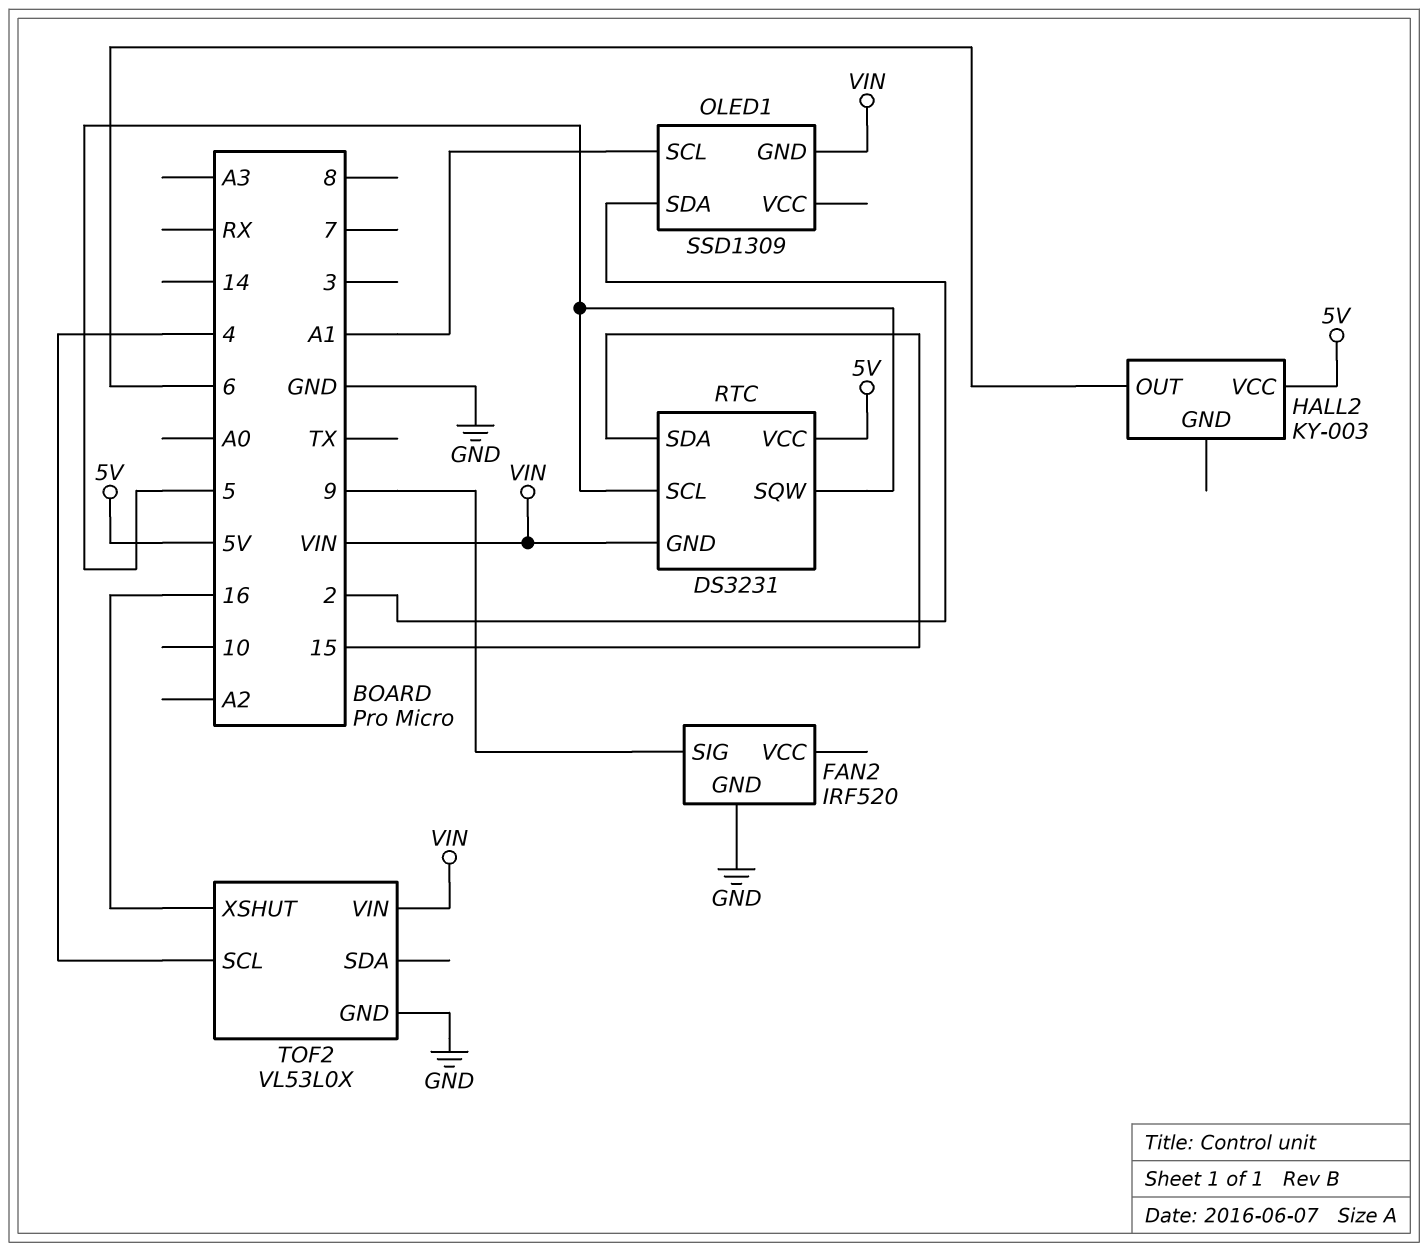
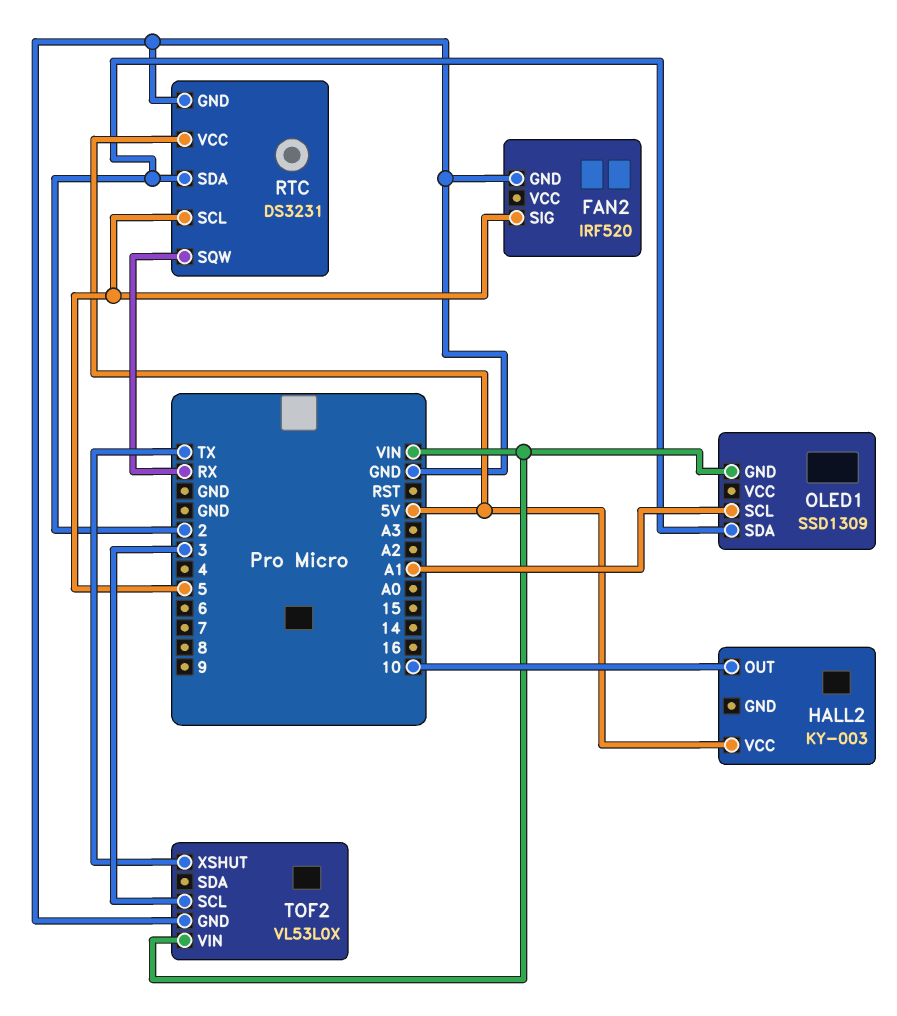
FAN2 pin SIG: 9 -> 5
HALL2 pin OUT: 6 -> 10
RTC pin GND: VIN -> GND
RTC pin SDA: 15 -> 2
RTC pin SQW: 5 -> RX
TOF2 pin SCL: 4 -> 3
TOF2 pin XSHUT: 16 -> TX

